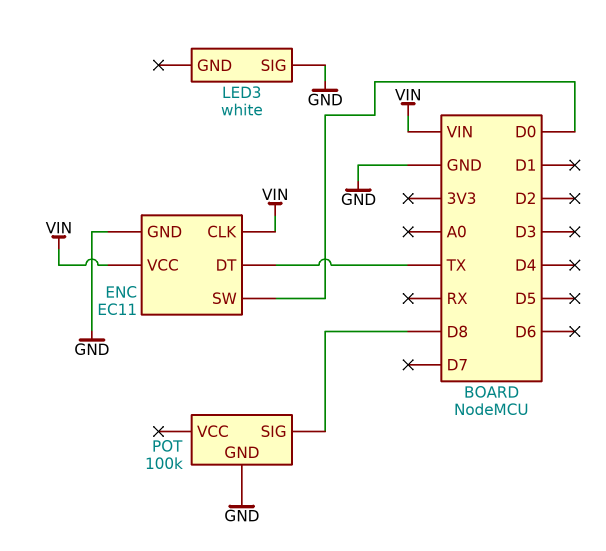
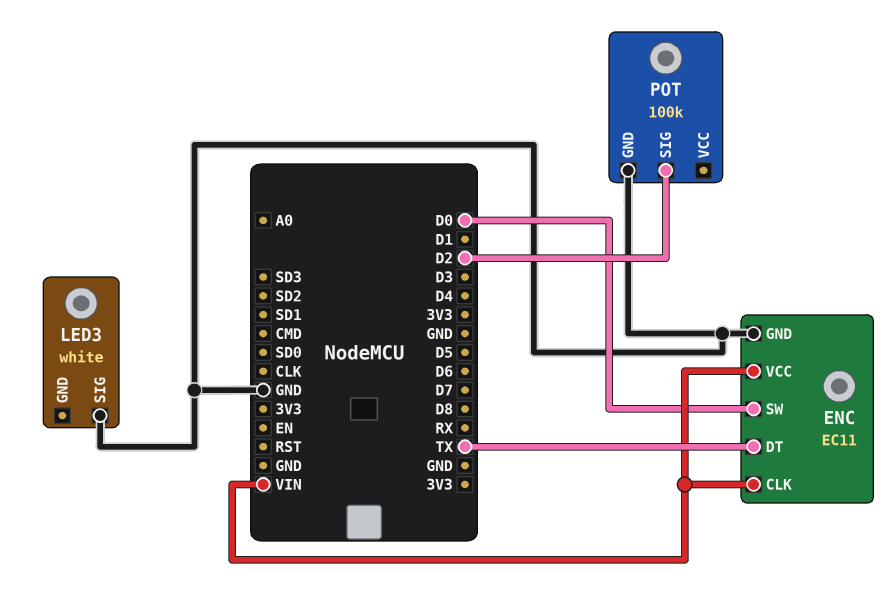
POT pin SIG: D8 -> D2

